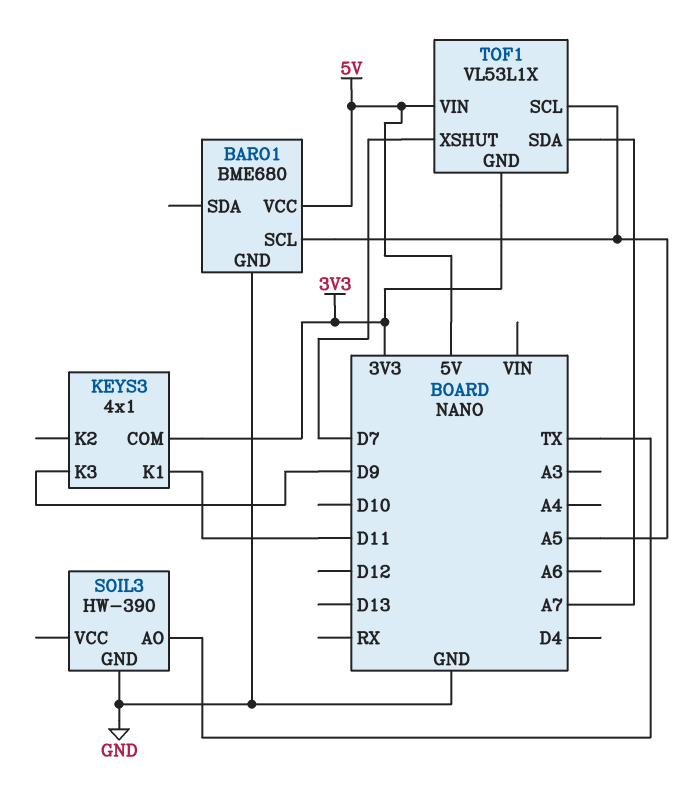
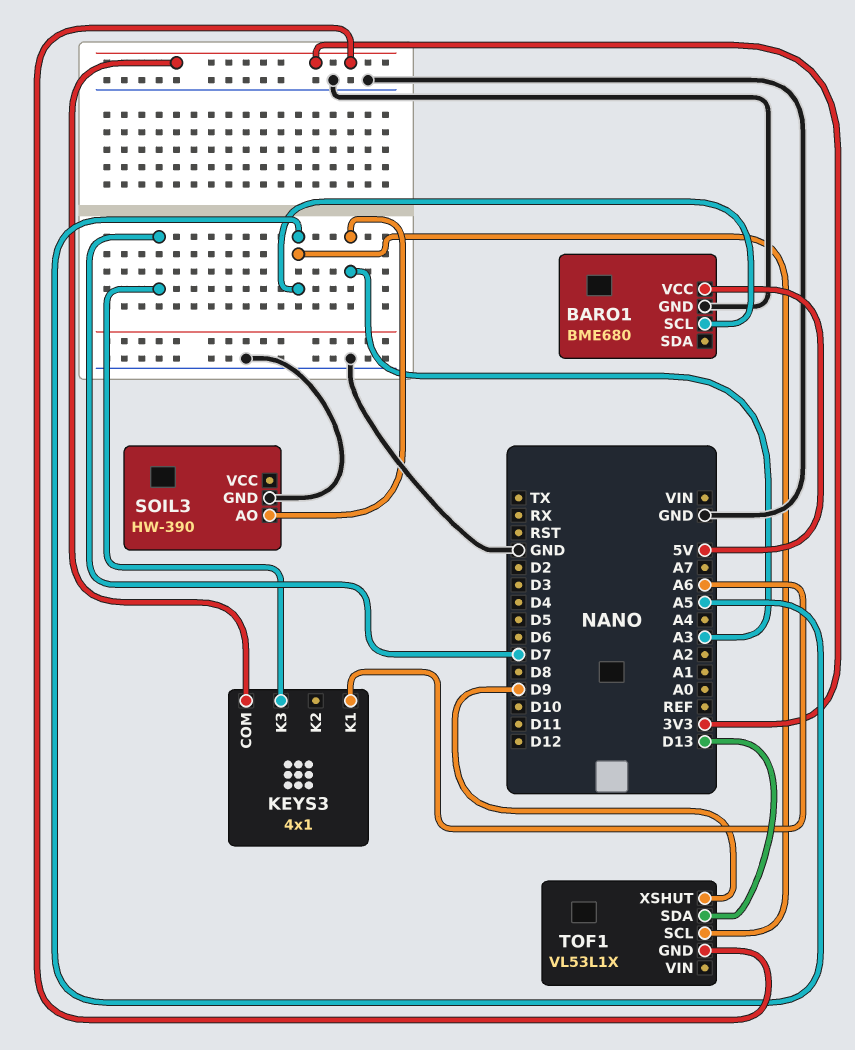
KEYS3 pin K1: D11 -> A6
KEYS3 pin K3: D9 -> D7
SOIL3 pin AO: TX -> A3
TOF1 pin SDA: A7 -> D13
TOF1 pin VIN: 5V -> none
TOF1 pin XSHUT: D7 -> D9

